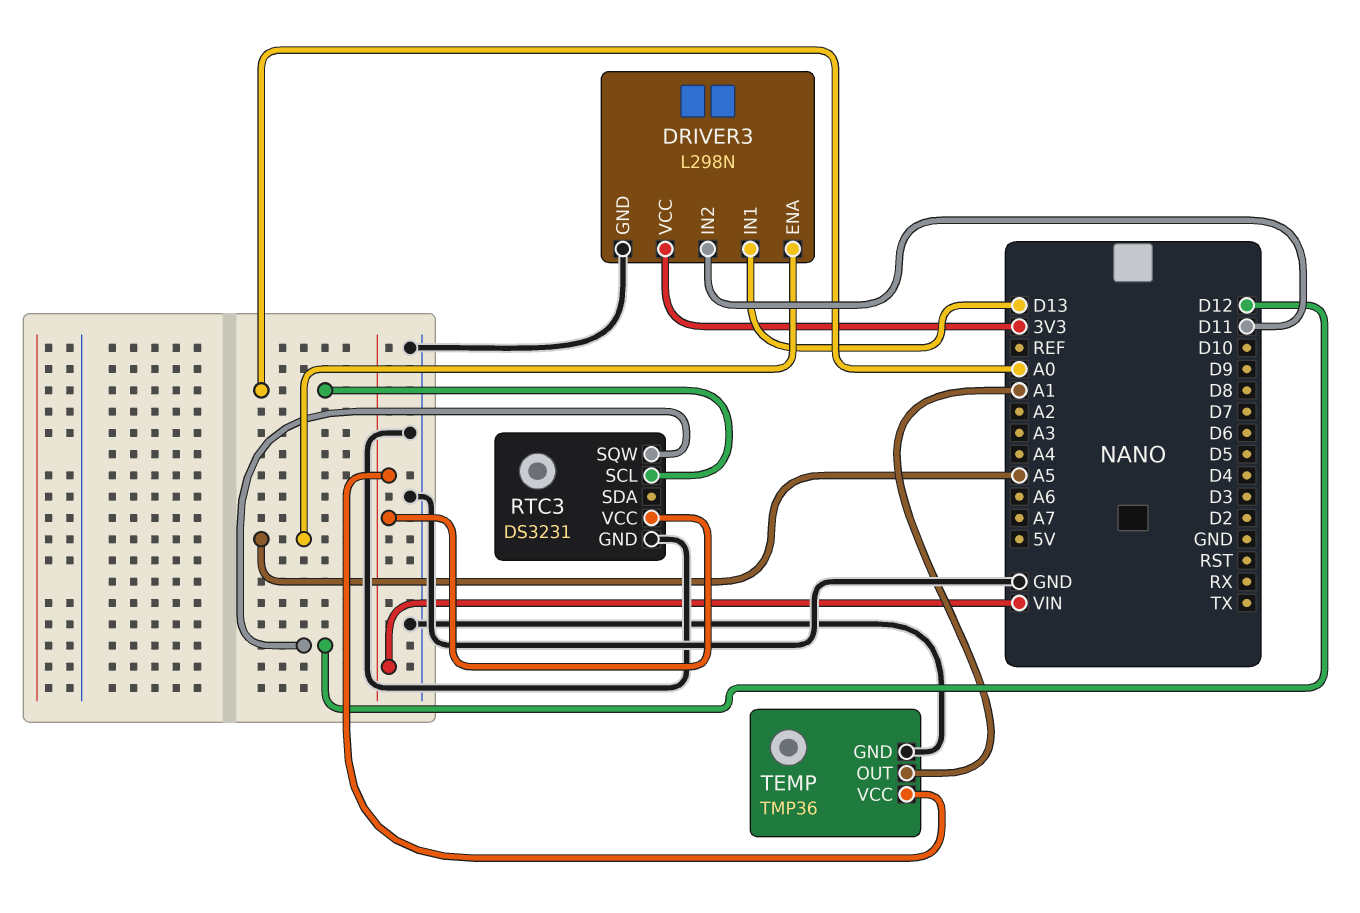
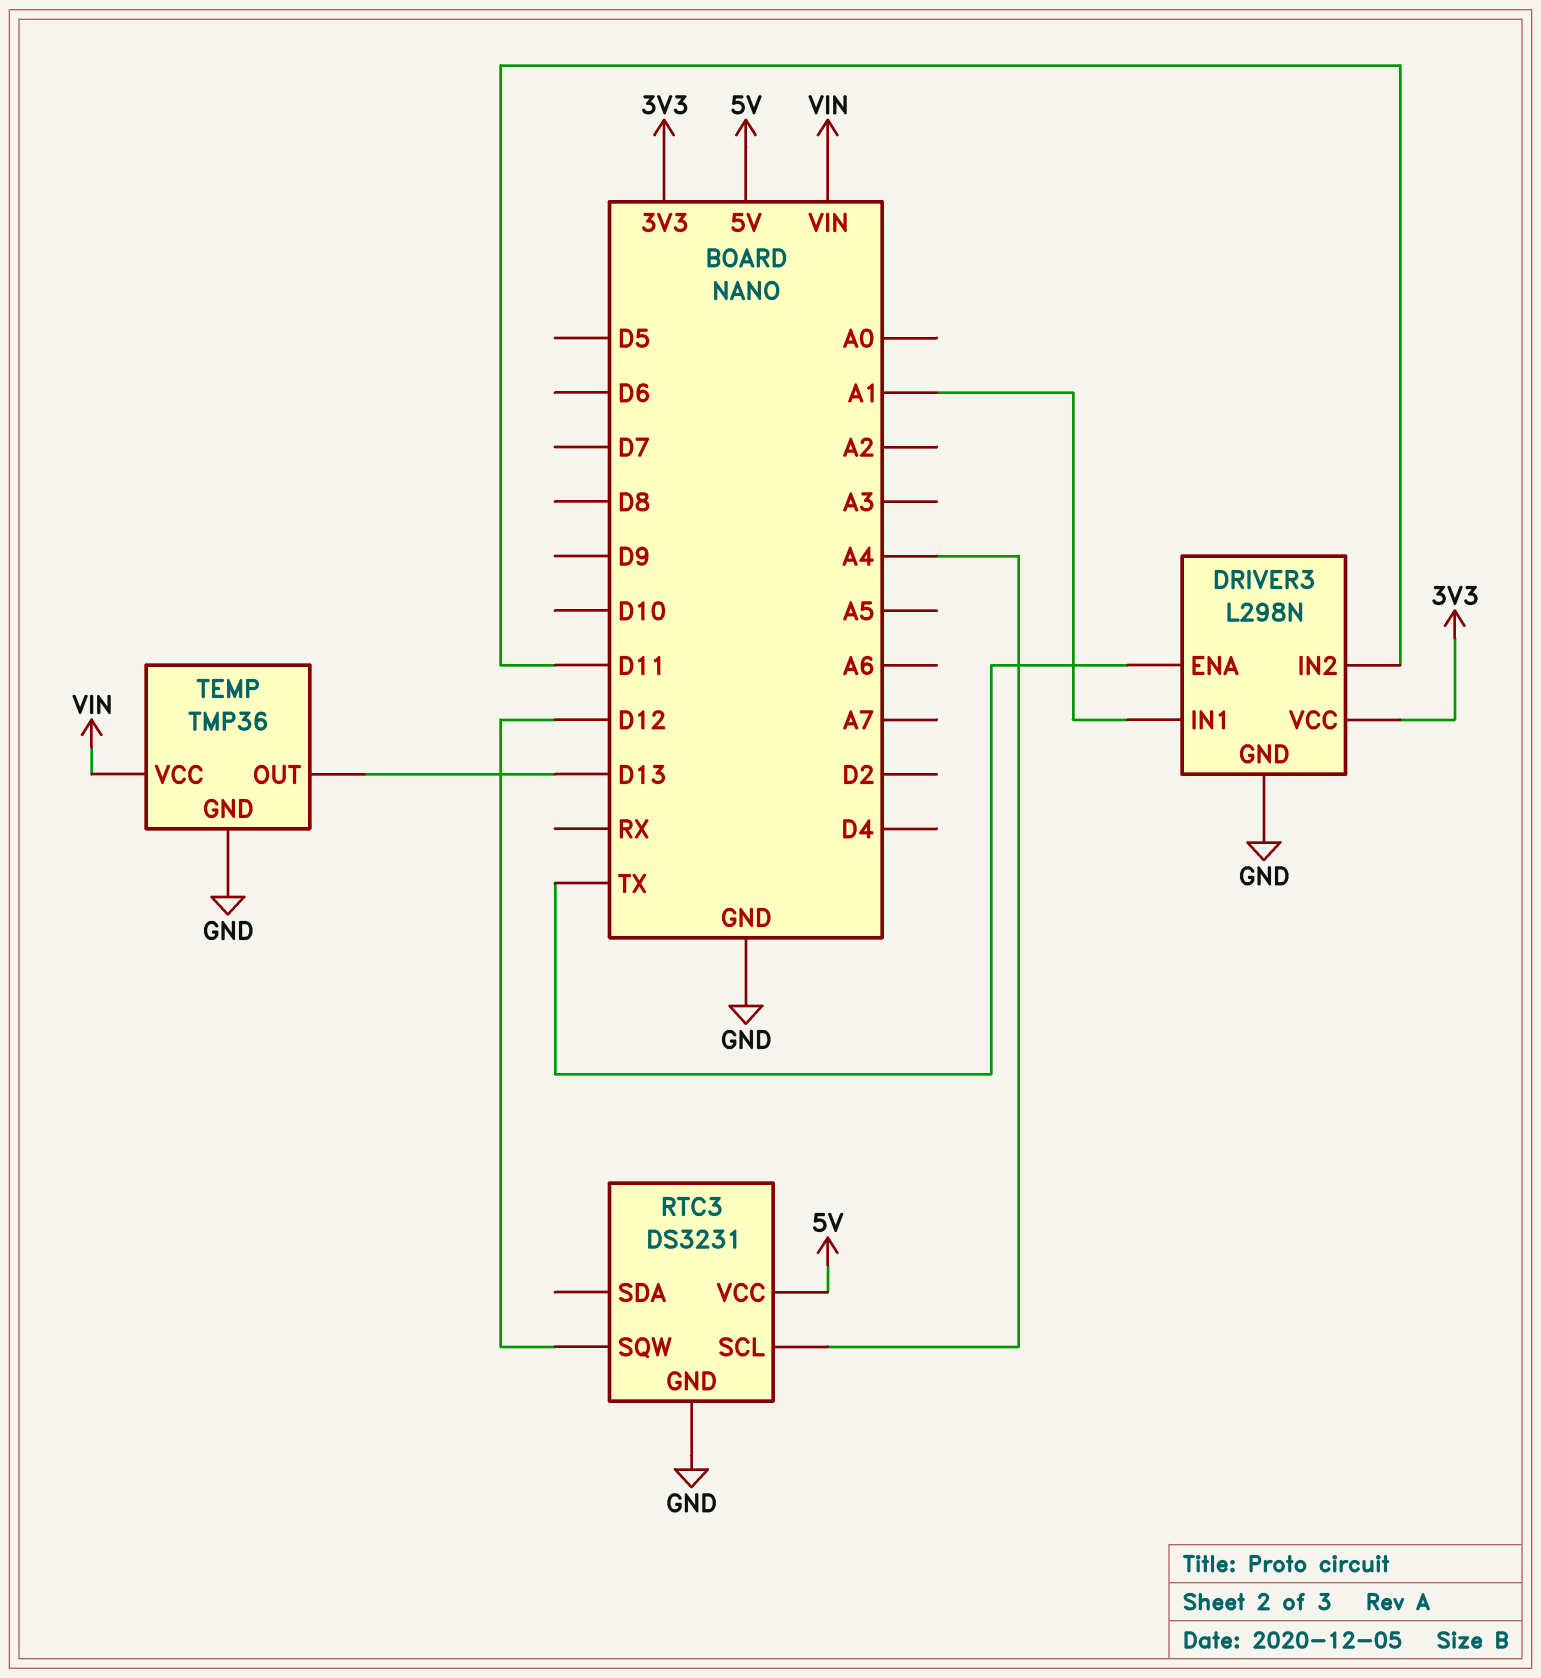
DRIVER3 pin ENA: A5 -> TX
DRIVER3 pin IN1: D13 -> A1
RTC3 pin SCL: A0 -> A4
RTC3 pin VCC: VIN -> 5V
TEMP pin OUT: A1 -> D13

